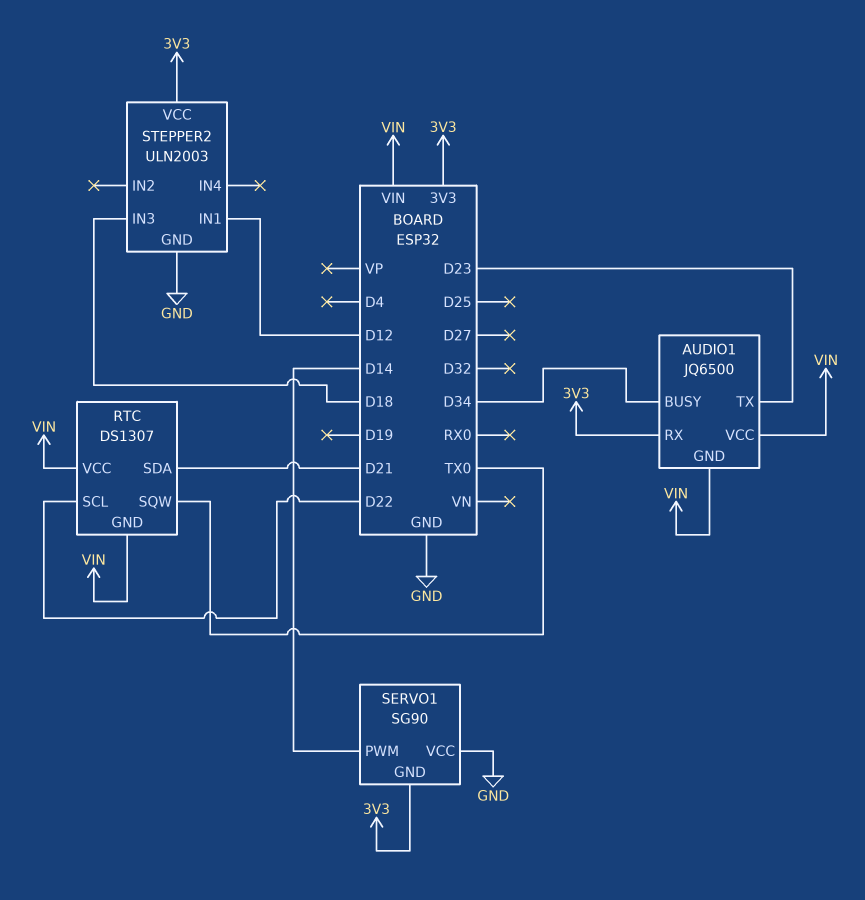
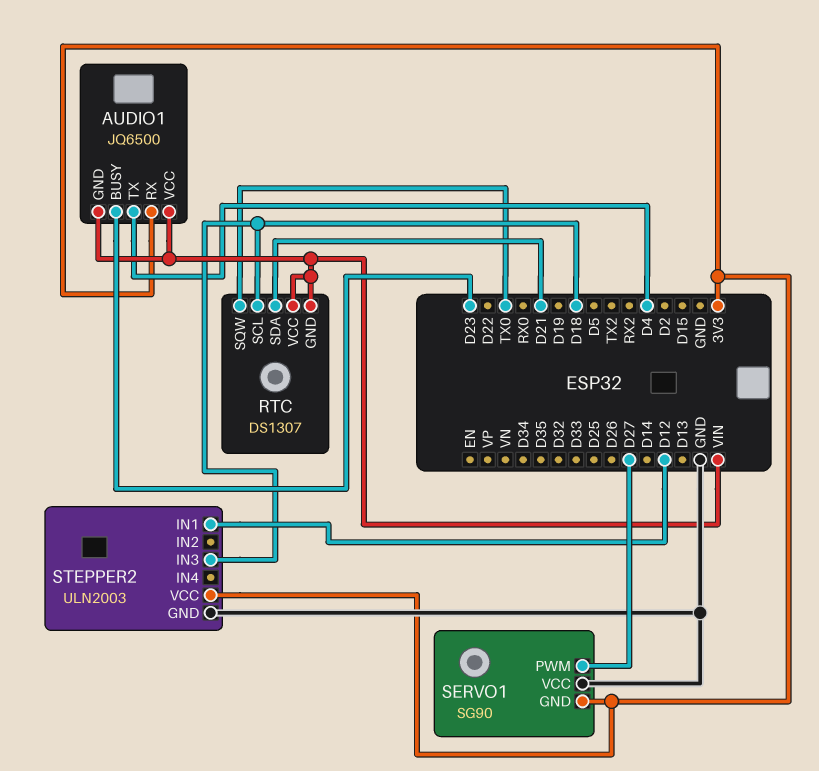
AUDIO1 pin BUSY: D34 -> D23
AUDIO1 pin TX: D23 -> D4
RTC pin SCL: D22 -> D18
SERVO1 pin PWM: D14 -> D27

